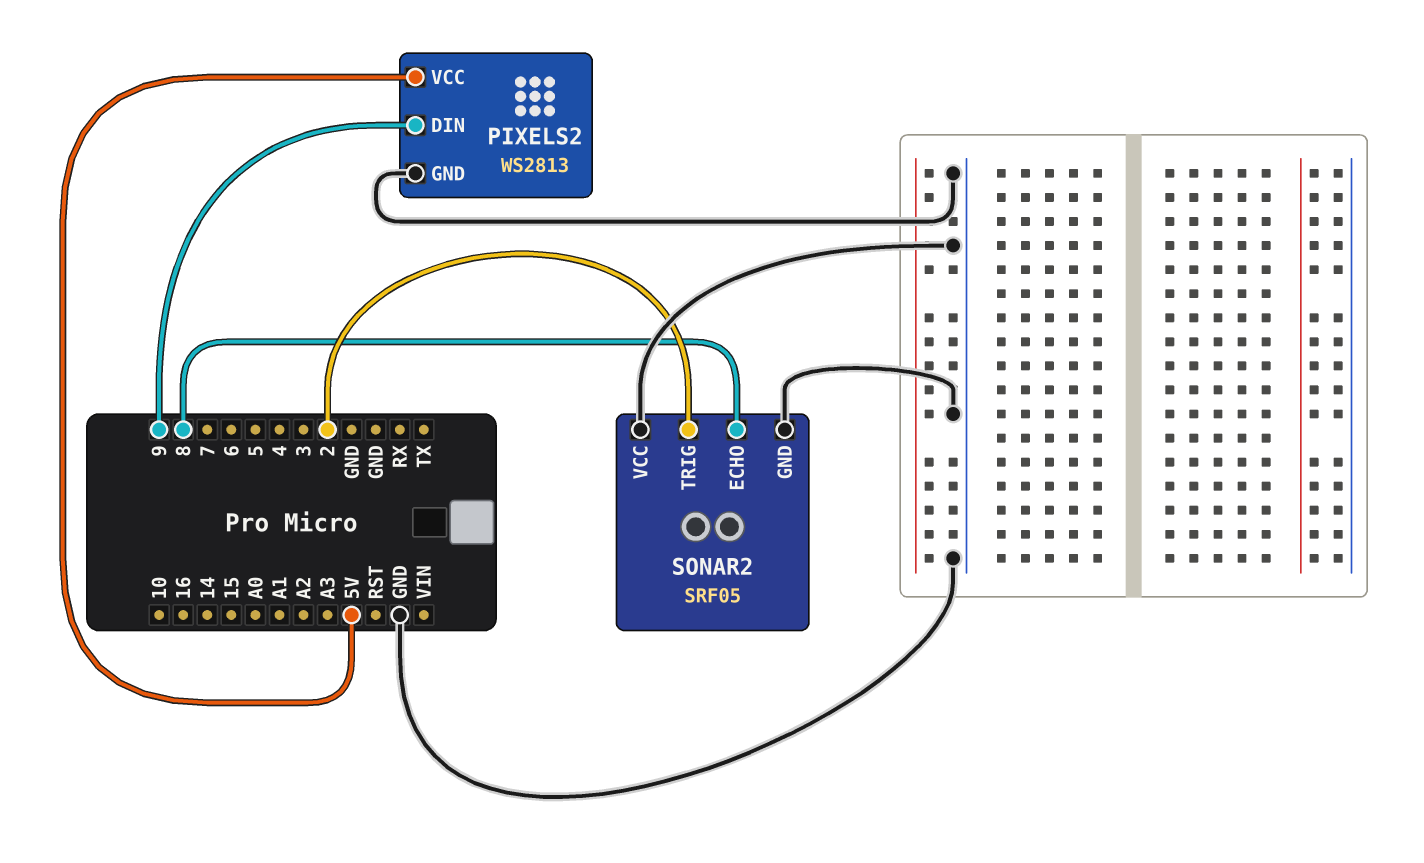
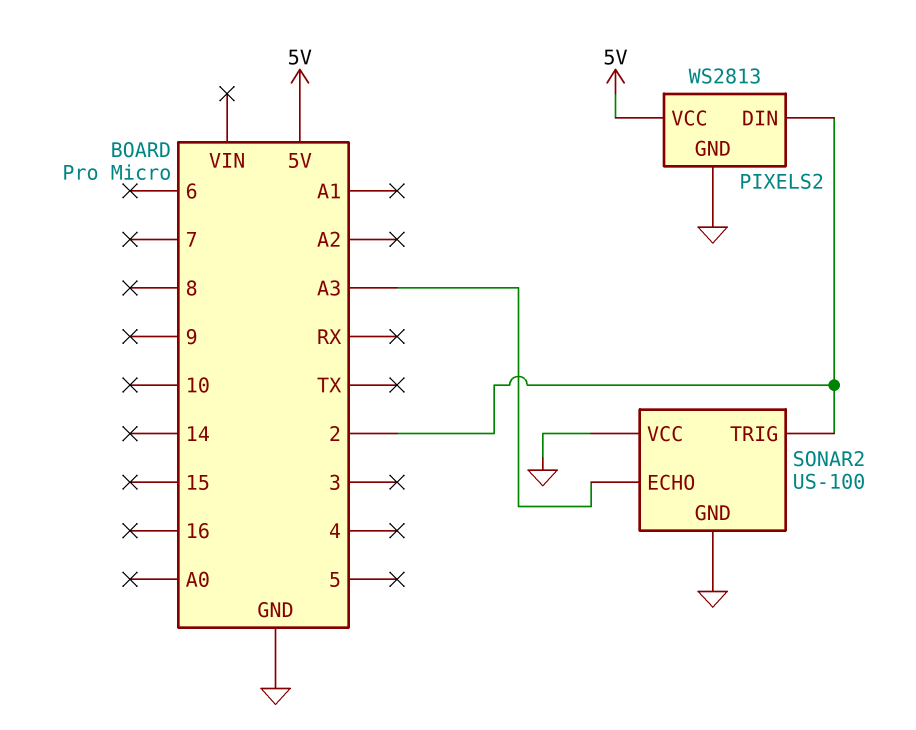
PIXELS2 pin DIN: 9 -> 2
SONAR2: SRF05 -> US-100
SONAR2 pin ECHO: 8 -> A3

